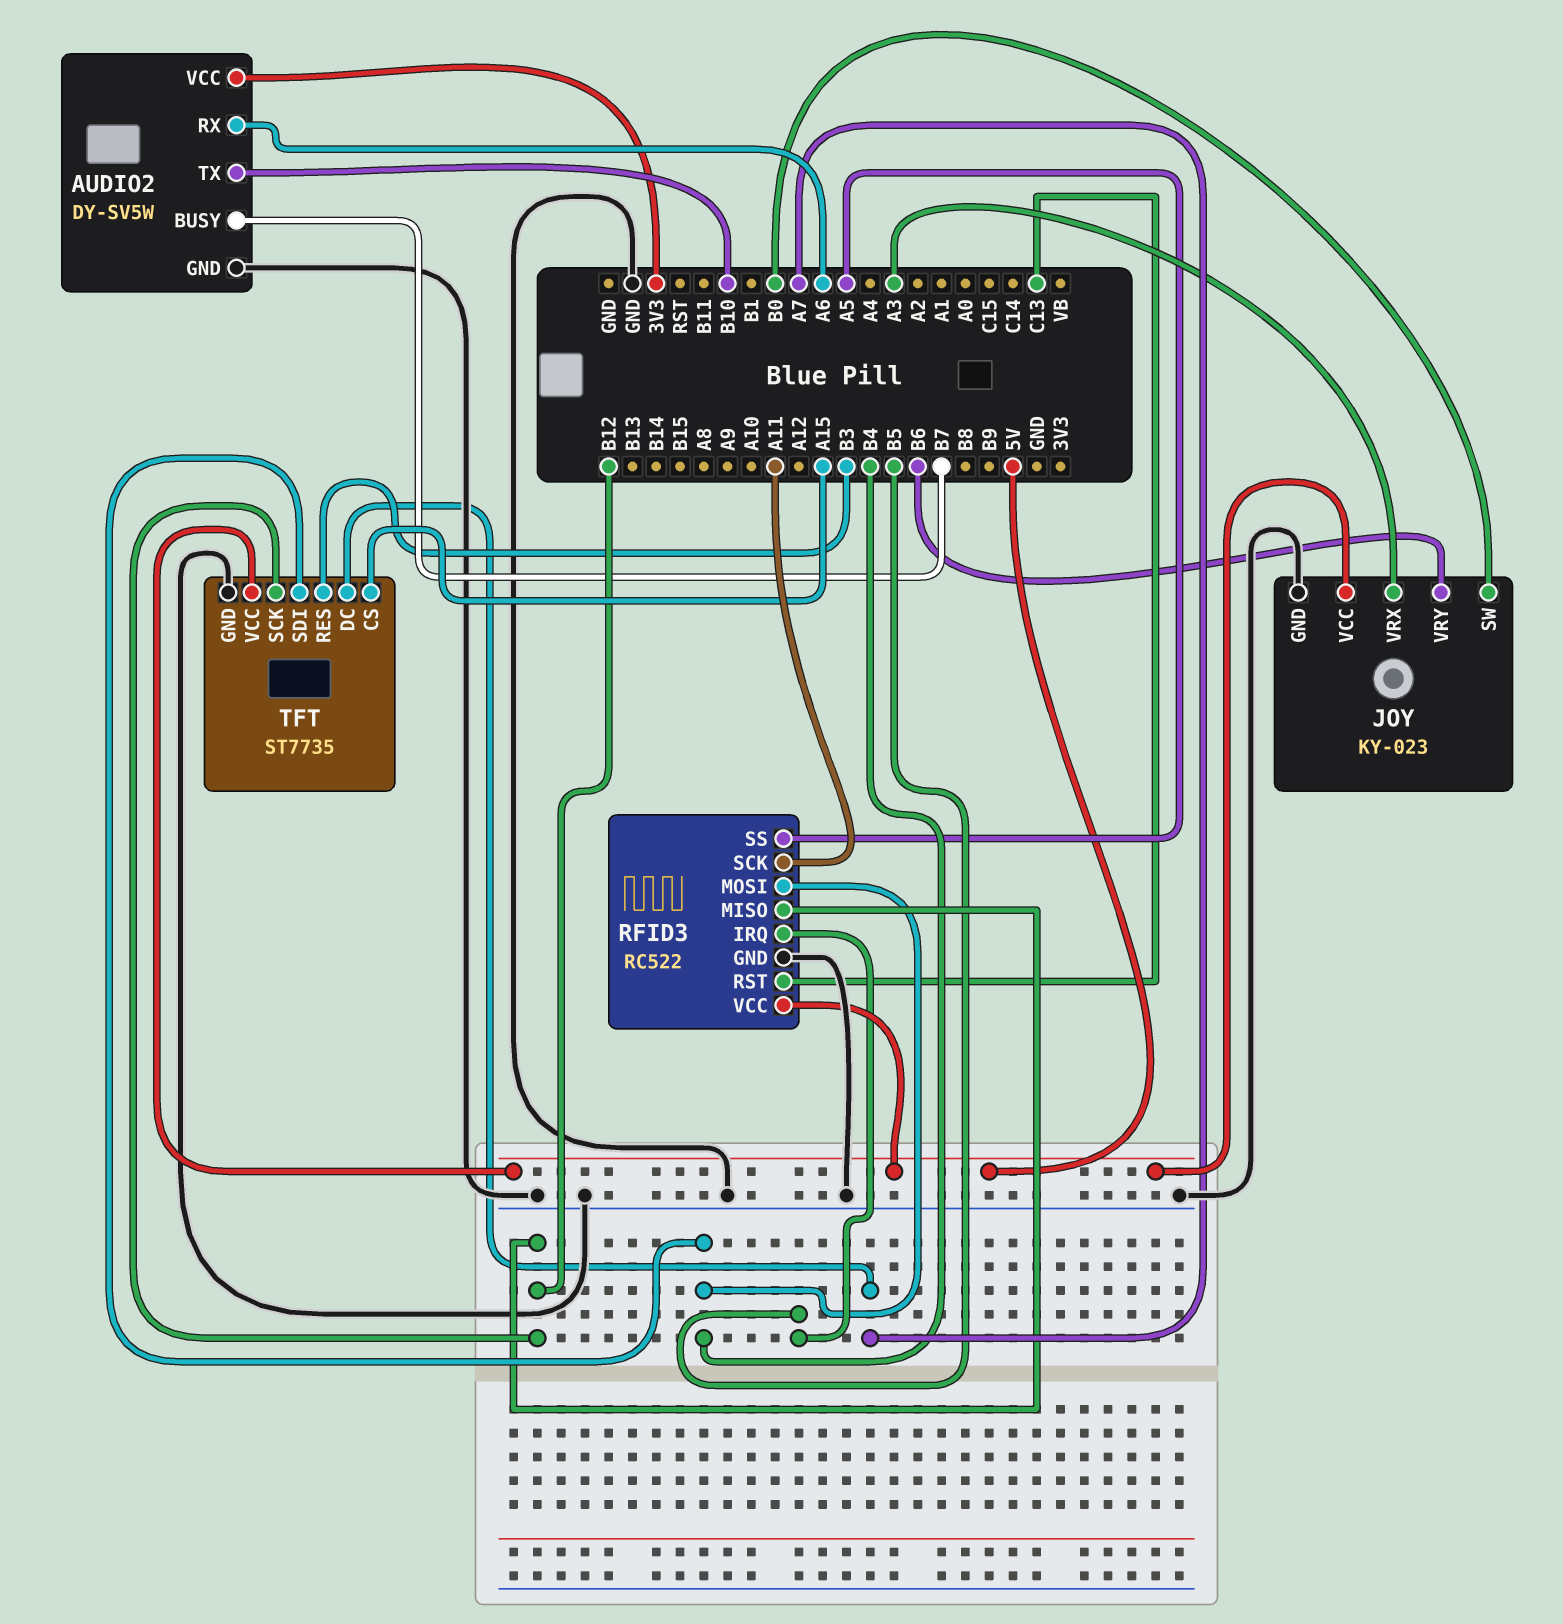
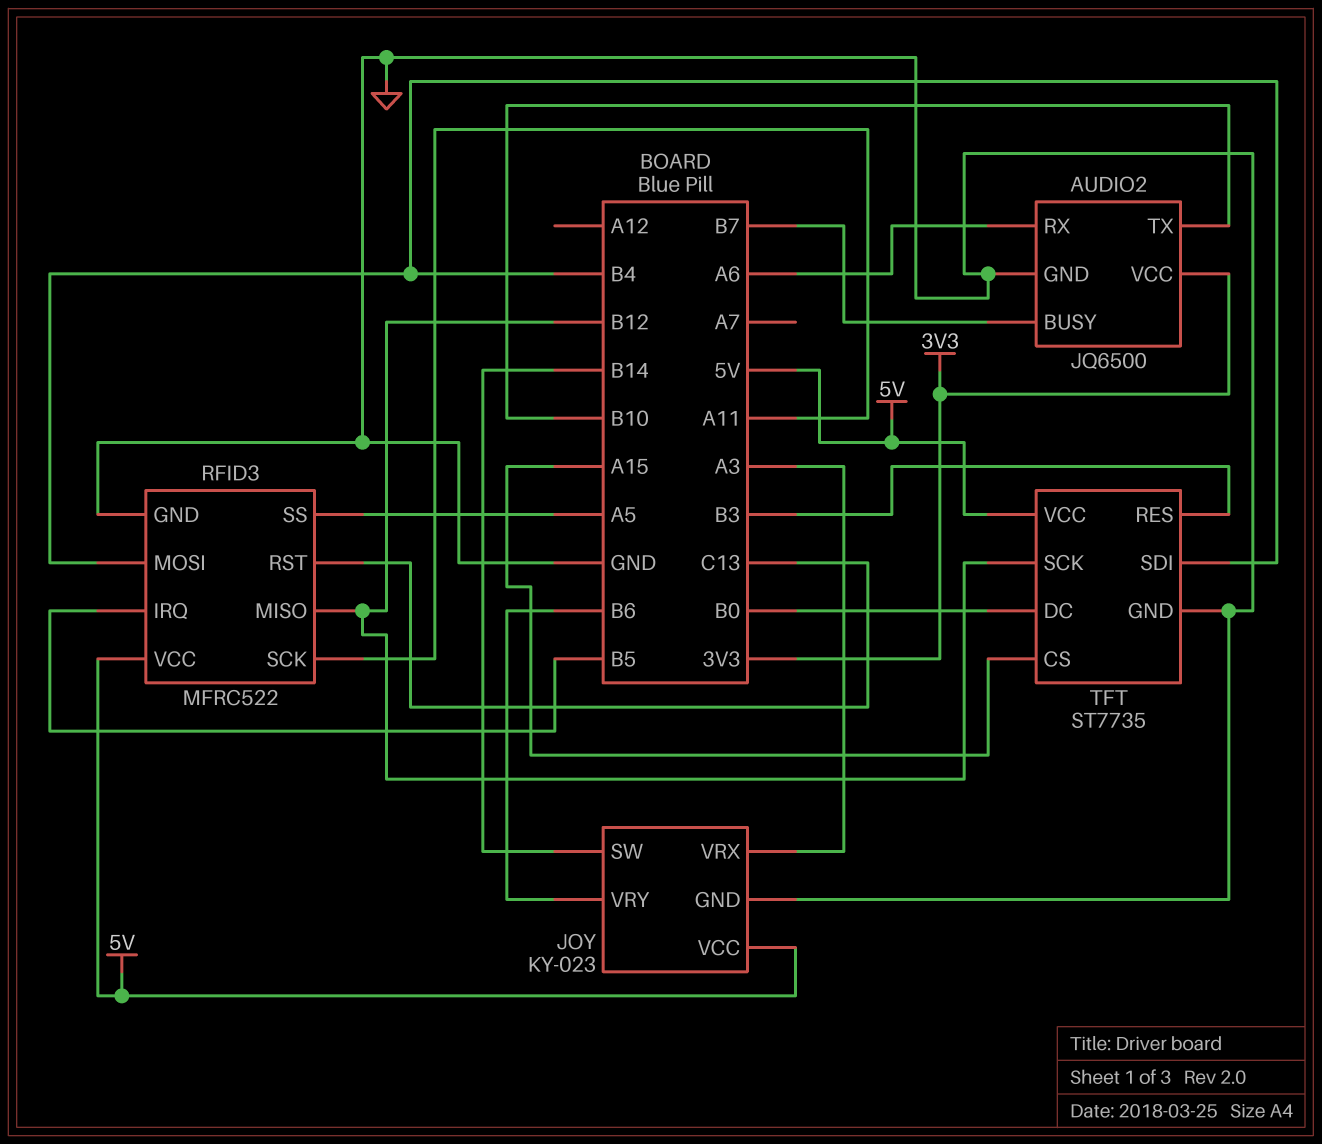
AUDIO2: DY-SV5W -> JQ6500
JOY pin SW: B0 -> B14
RFID3: RC522 -> MFRC522
TFT pin DC: A7 -> B0

